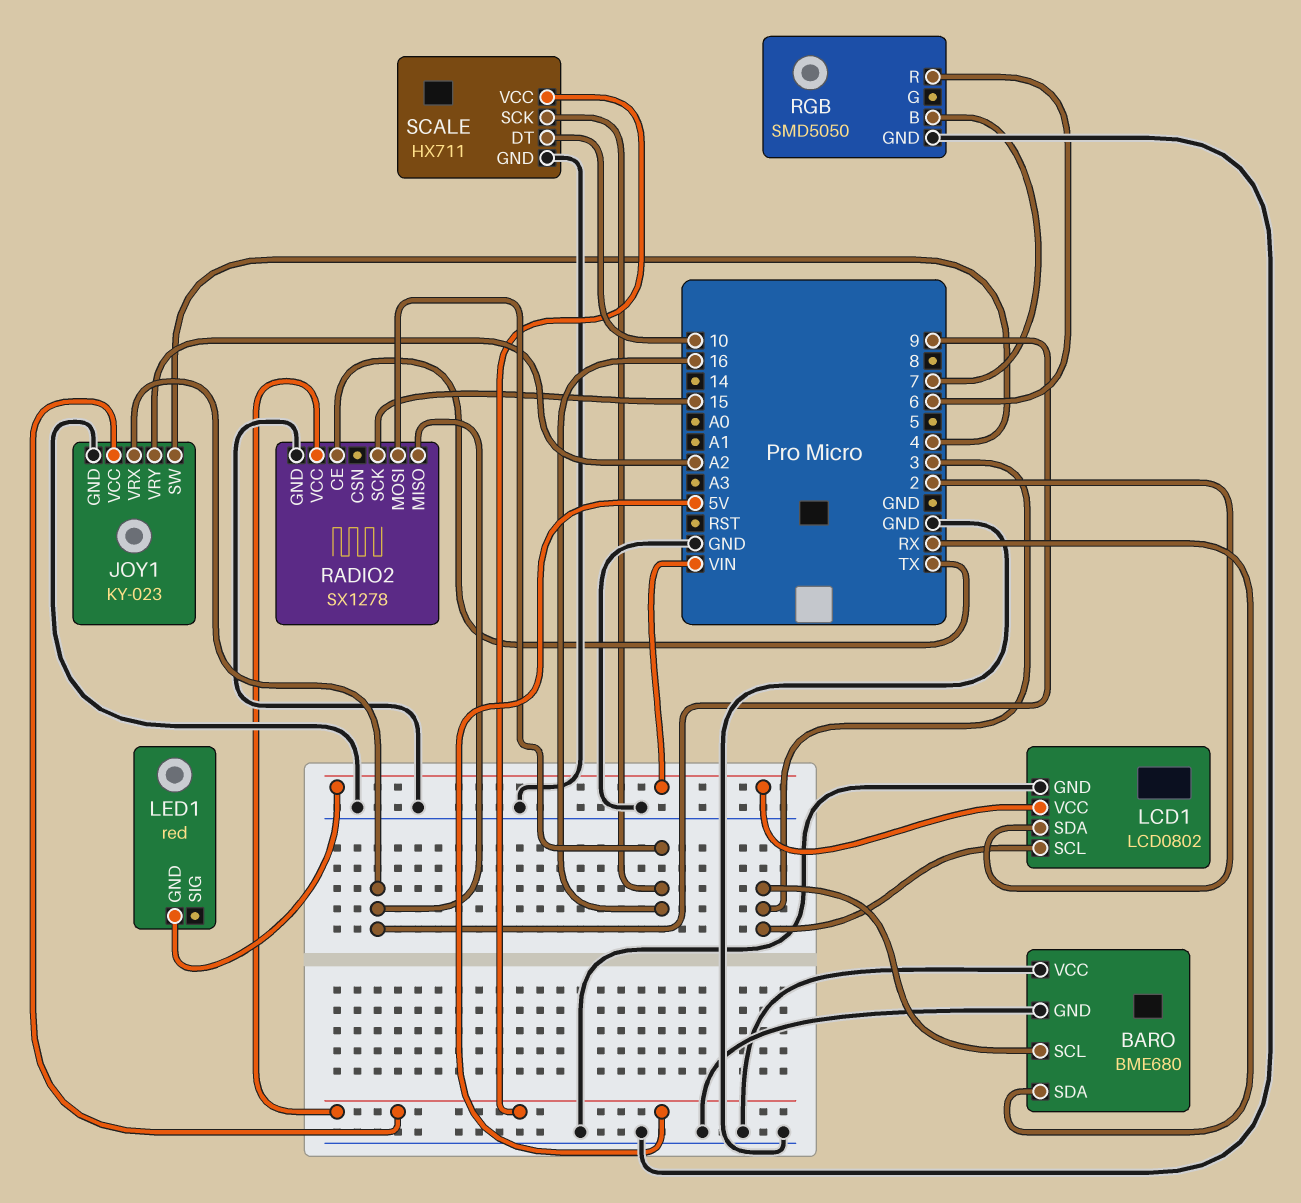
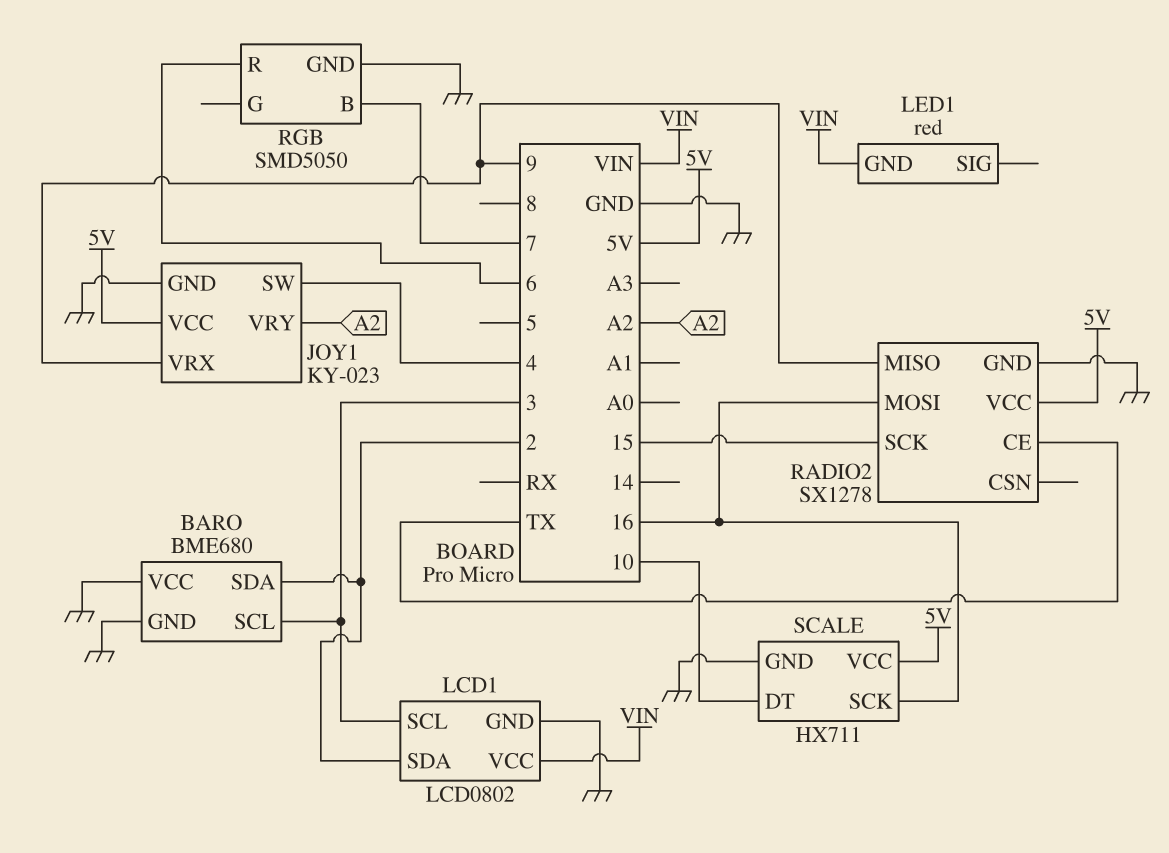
BARO pin SDA: RX -> 2

